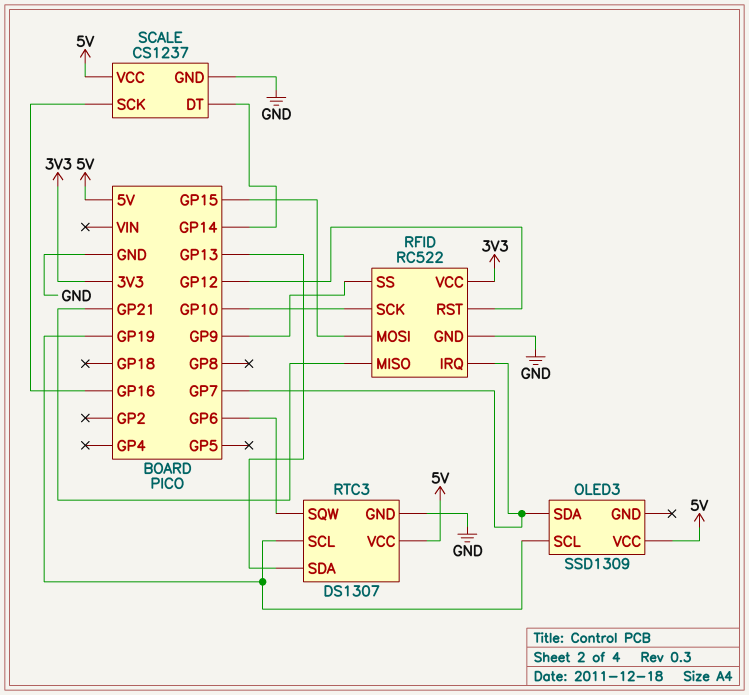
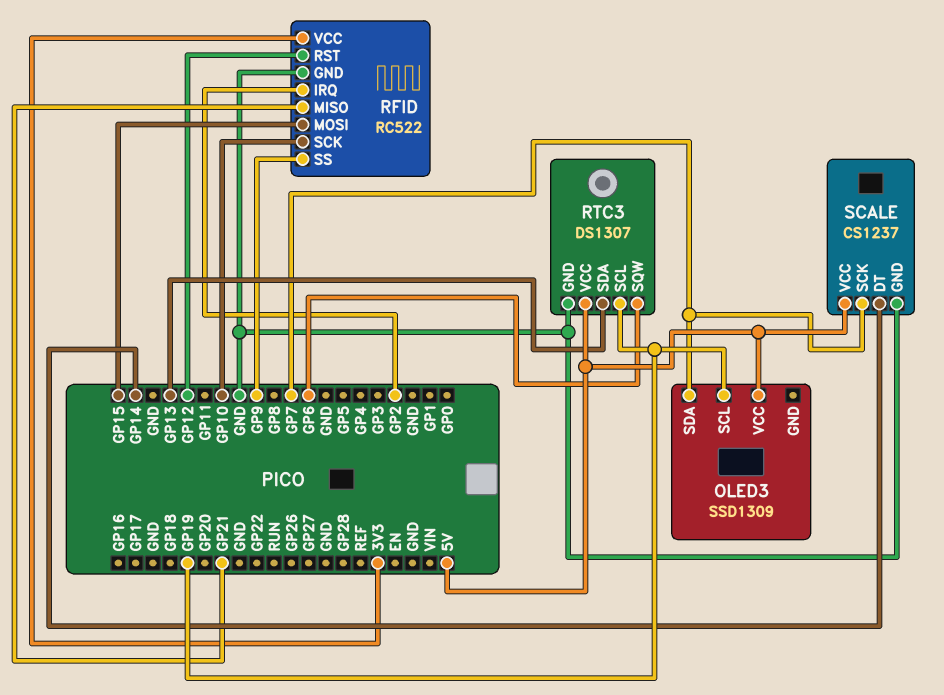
RFID pin IRQ: GP7 -> GP2
SCALE pin SCK: GP16 -> GP7

